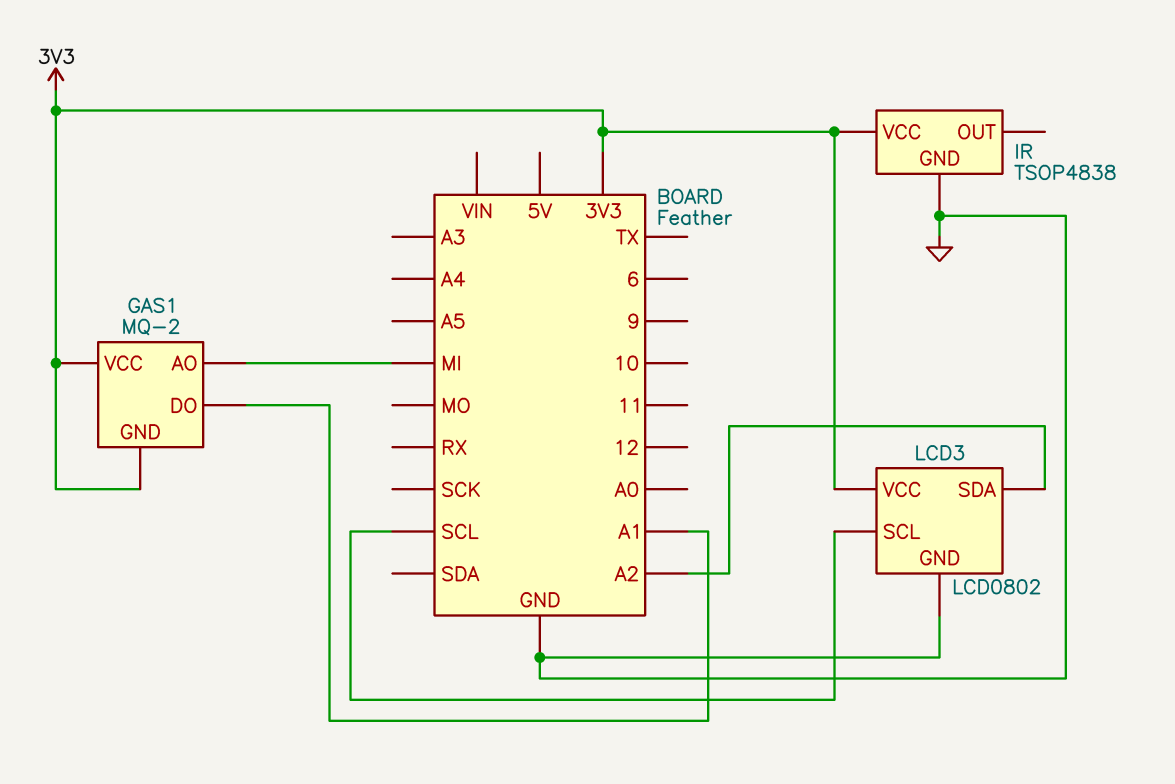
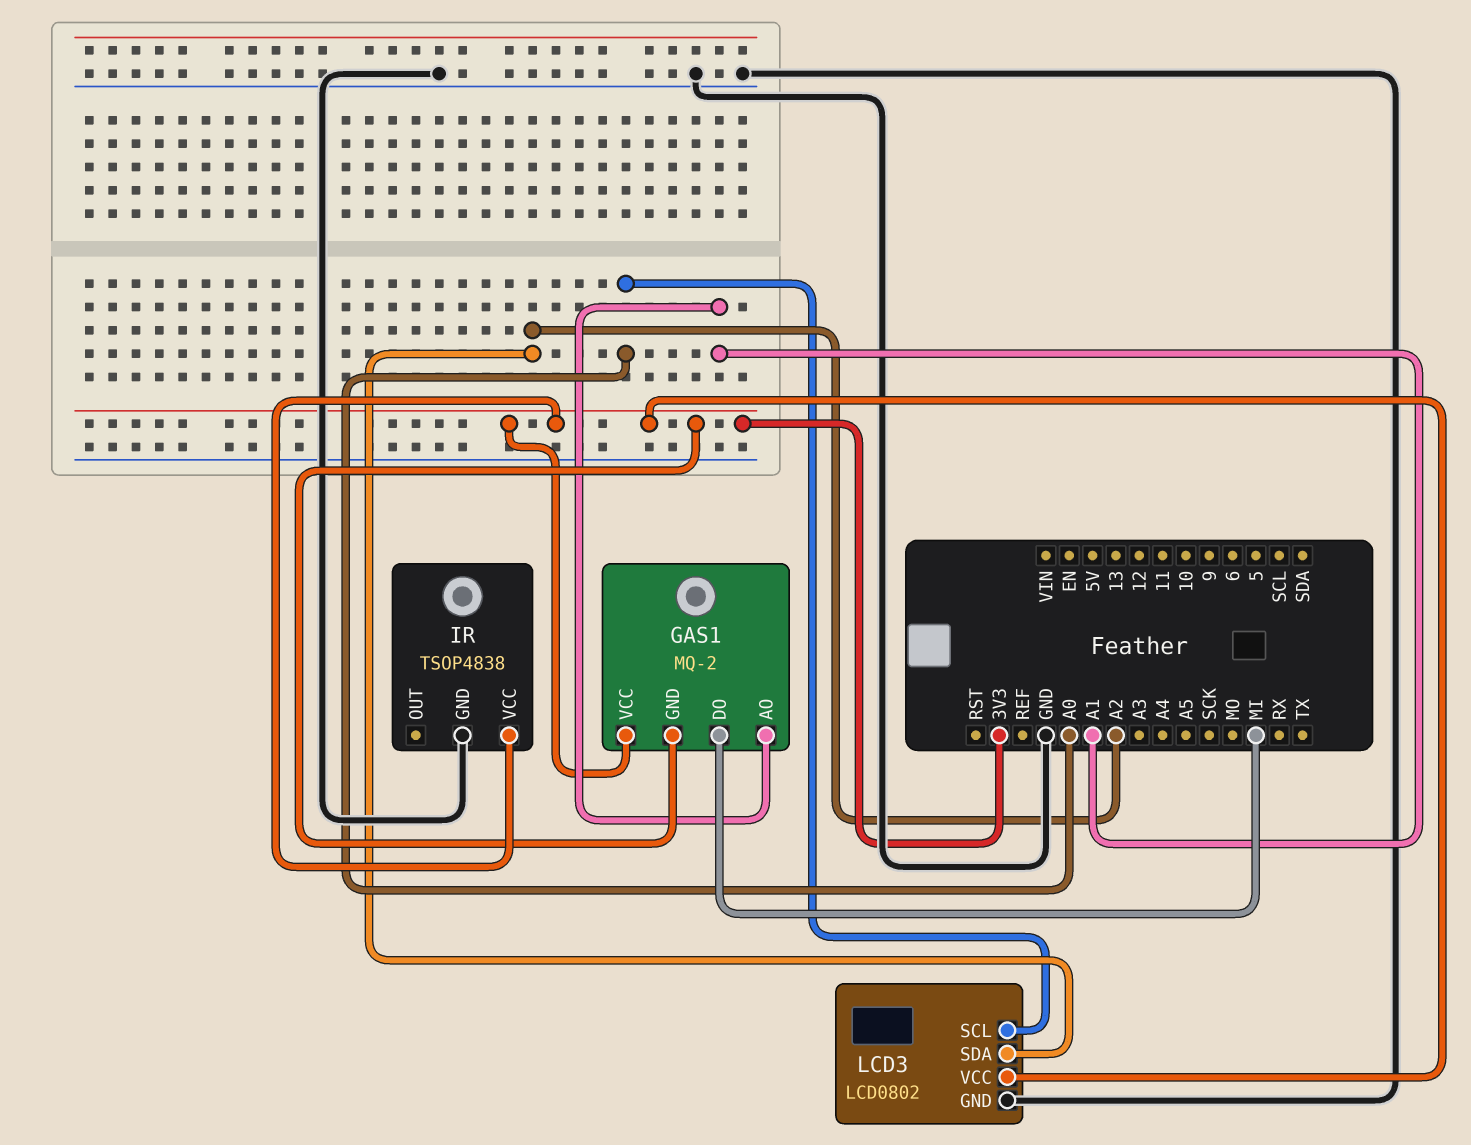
GAS1 pin AO: MI -> A1
GAS1 pin DO: A1 -> MI
LCD3 pin SCL: SCL -> A0

